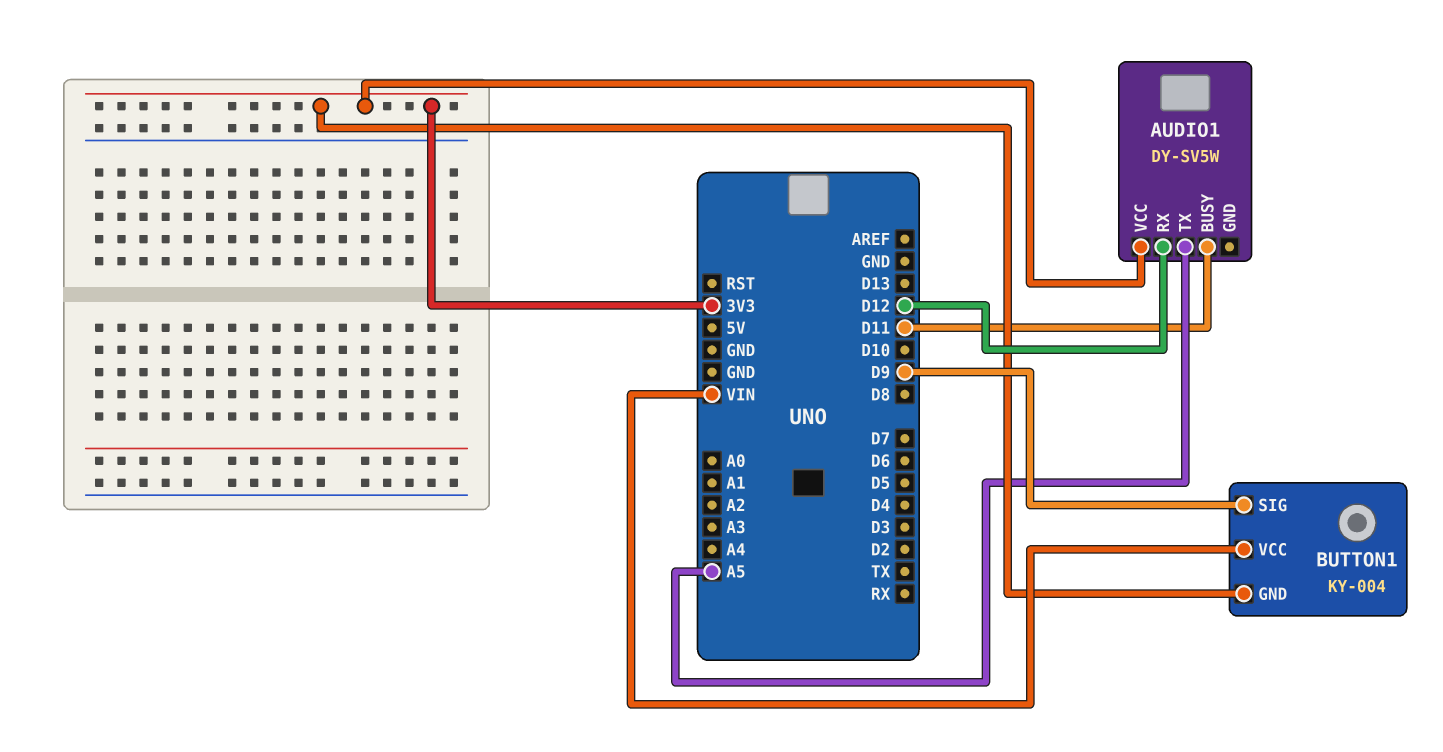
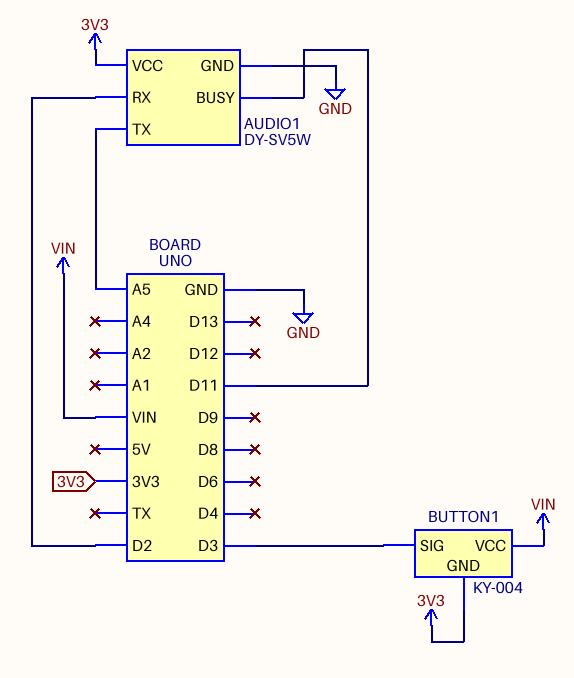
AUDIO1 pin GND: none -> GND
AUDIO1 pin RX: D12 -> D2
BUTTON1 pin SIG: D9 -> D3

